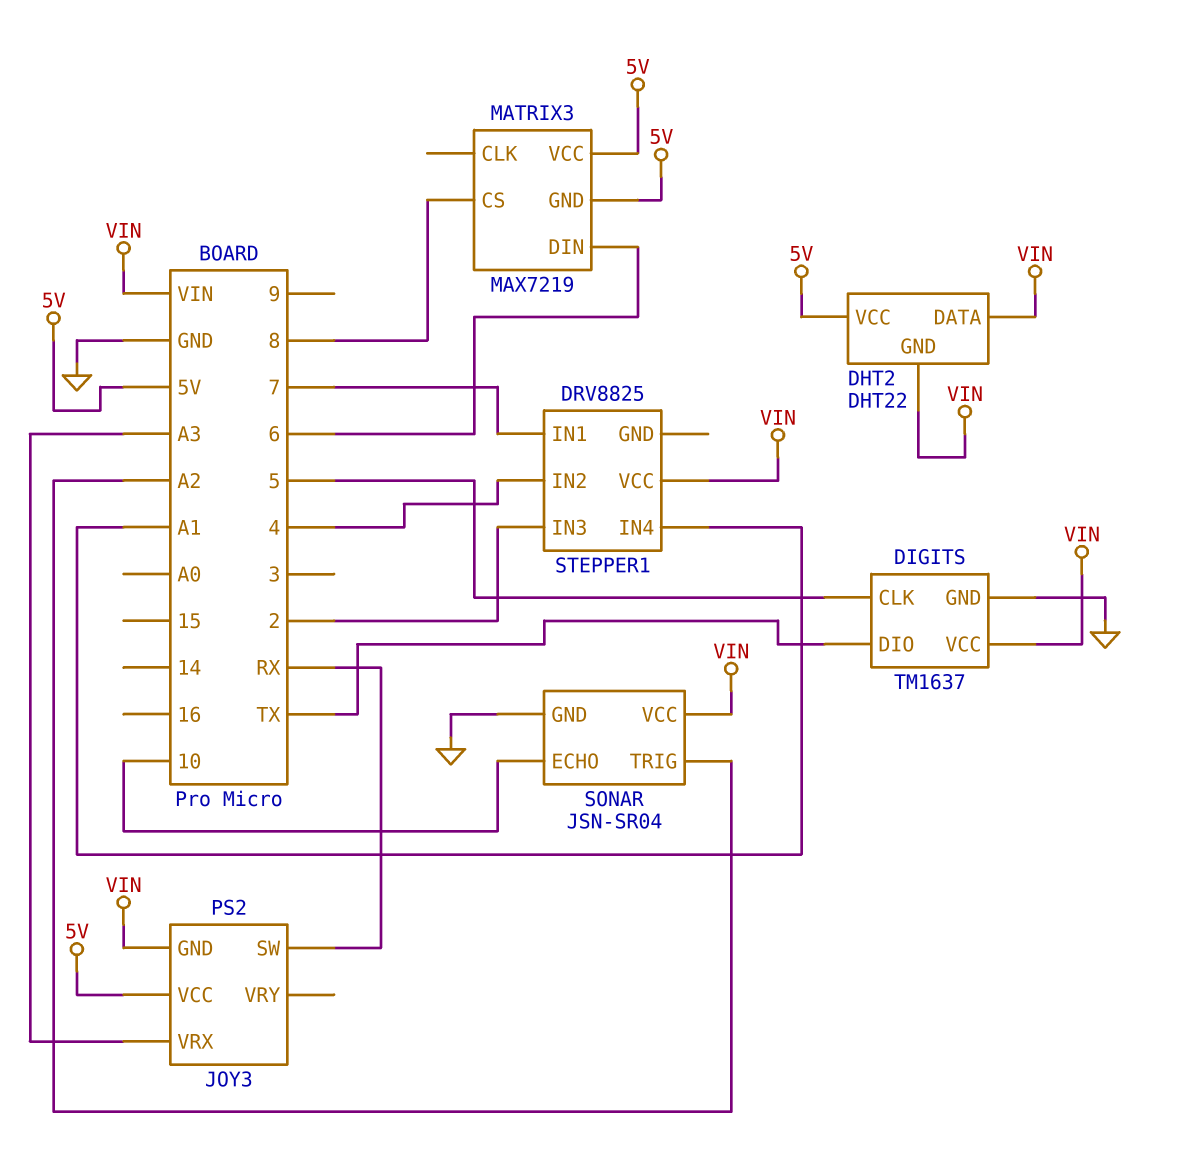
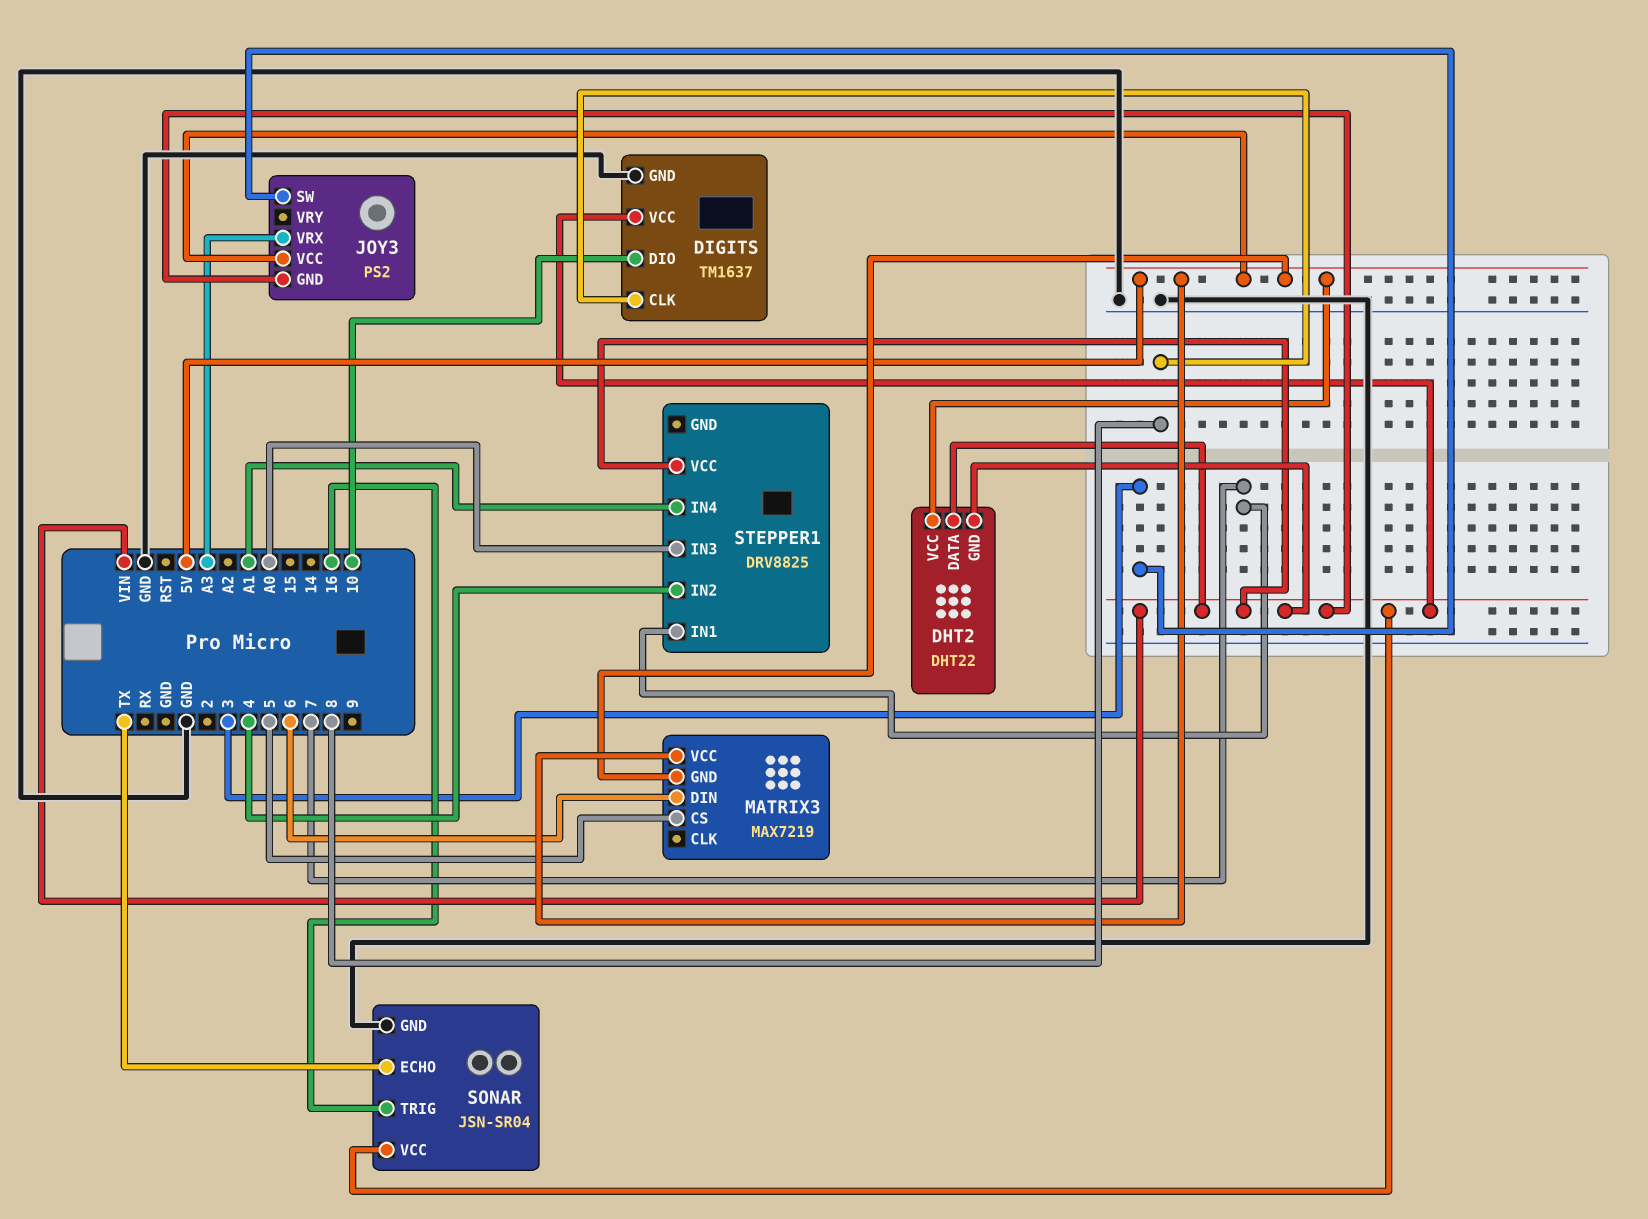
DIGITS pin CLK: 5 -> 8
DIGITS pin DIO: TX -> 10
JOY3 pin SW: RX -> 3
MATRIX3 pin CS: 8 -> 5
SONAR pin ECHO: 10 -> TX
SONAR pin TRIG: A2 -> 16
STEPPER1 pin IN3: 2 -> A0

